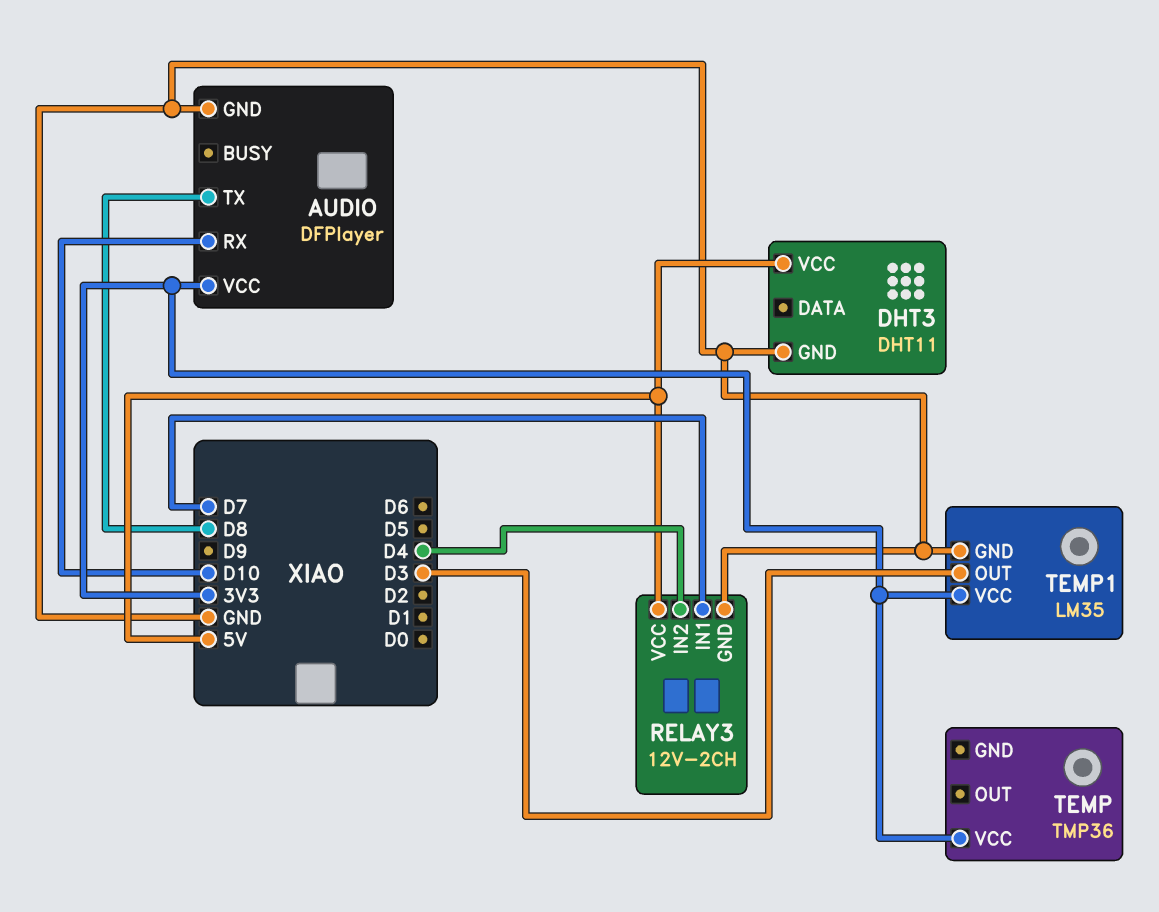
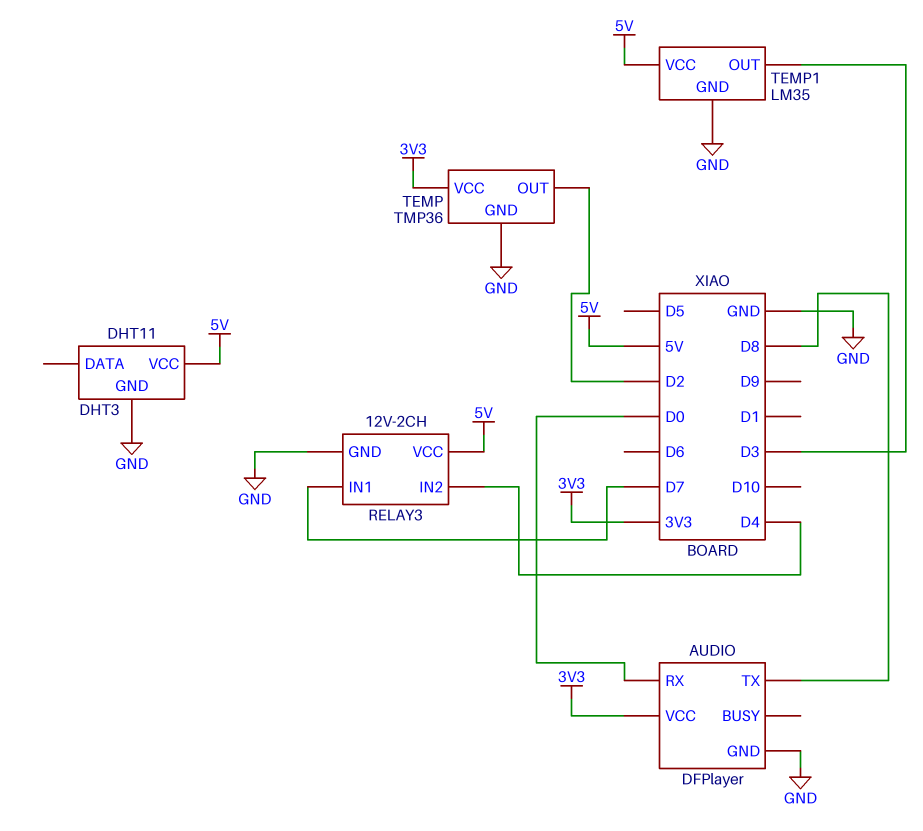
AUDIO pin RX: D10 -> D0
TEMP pin GND: none -> GND
TEMP pin OUT: none -> D2
TEMP1 pin VCC: 3V3 -> 5V

